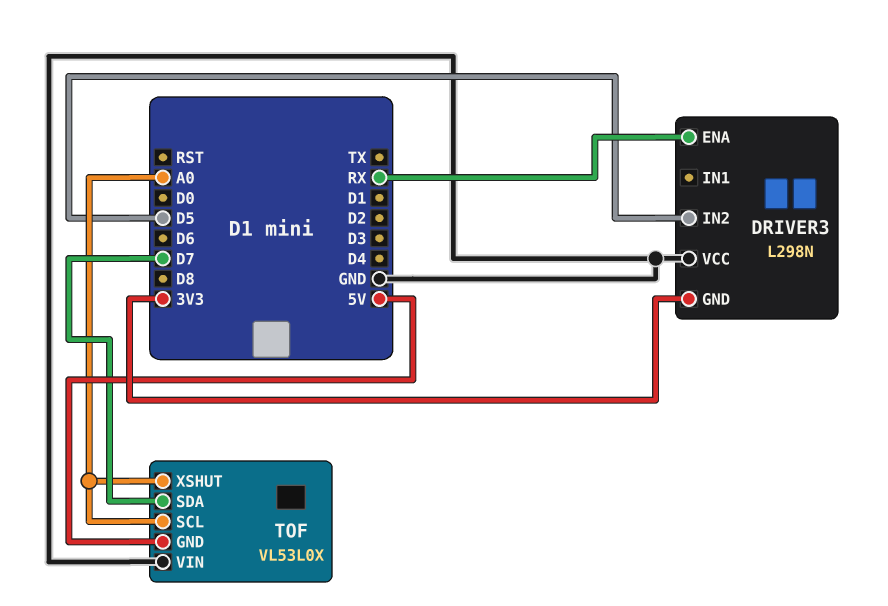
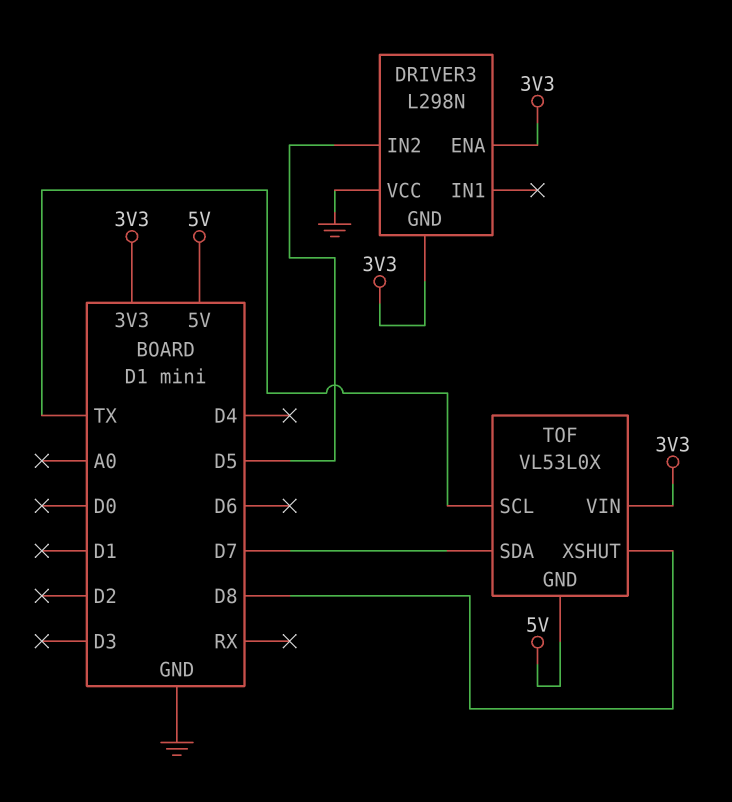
DRIVER3 pin ENA: RX -> 3V3
TOF pin SCL: A0 -> TX
TOF pin VIN: GND -> 3V3
TOF pin XSHUT: A0 -> D8

